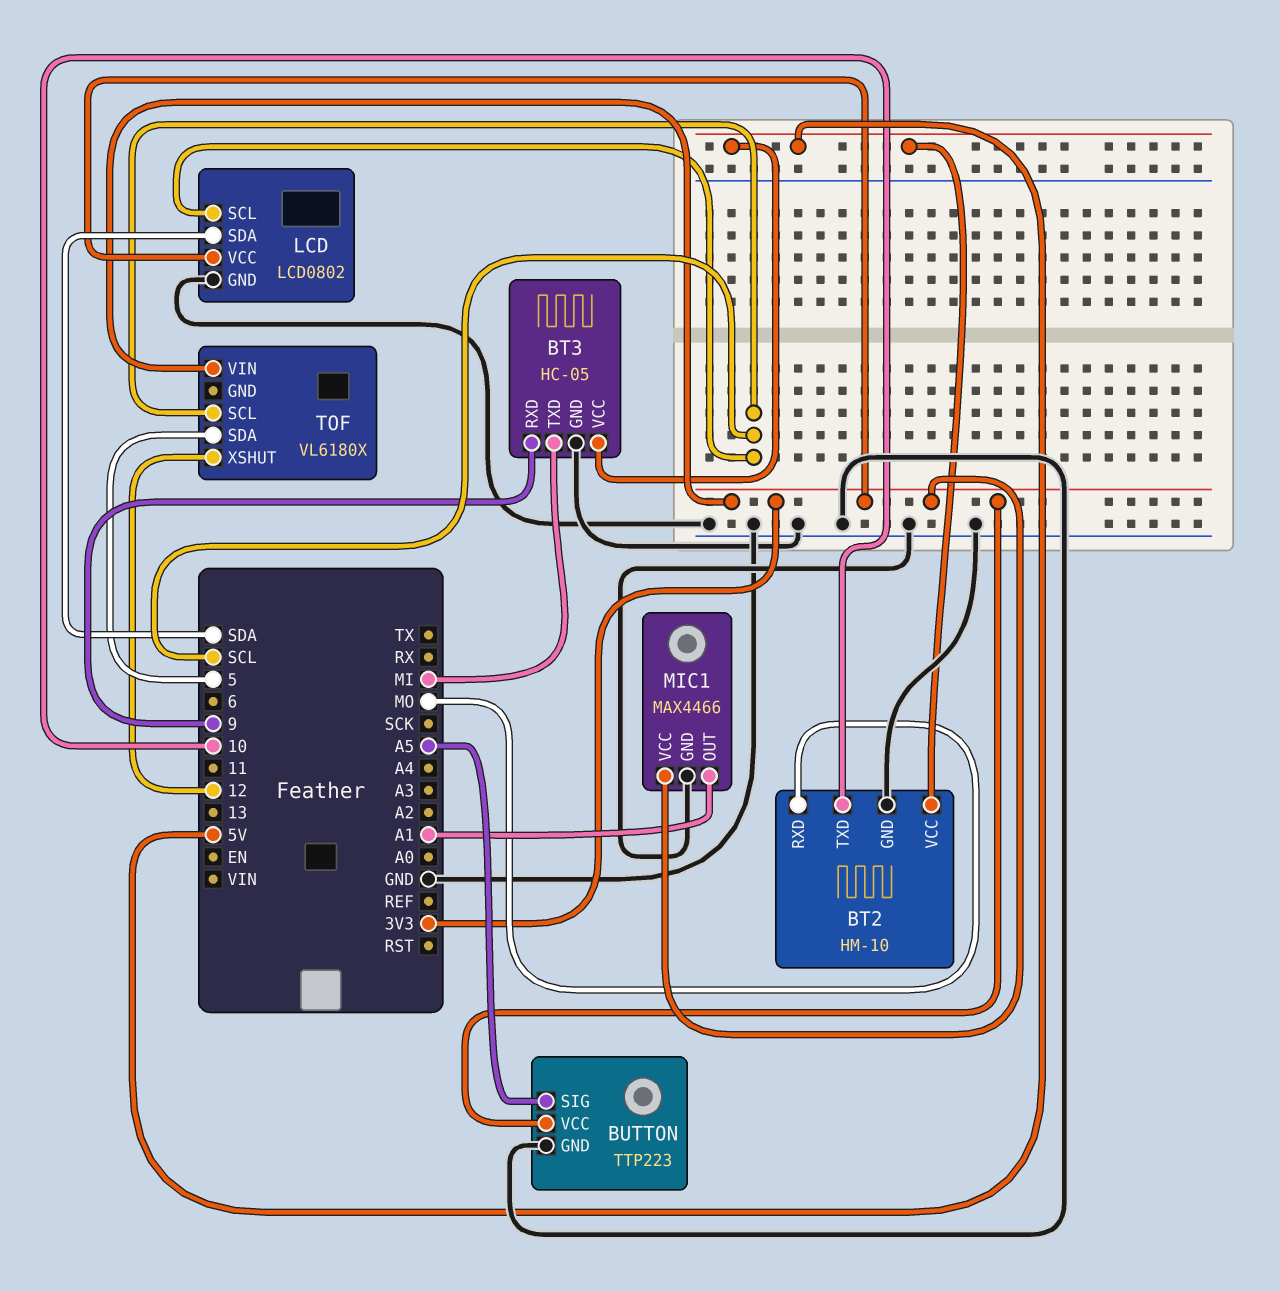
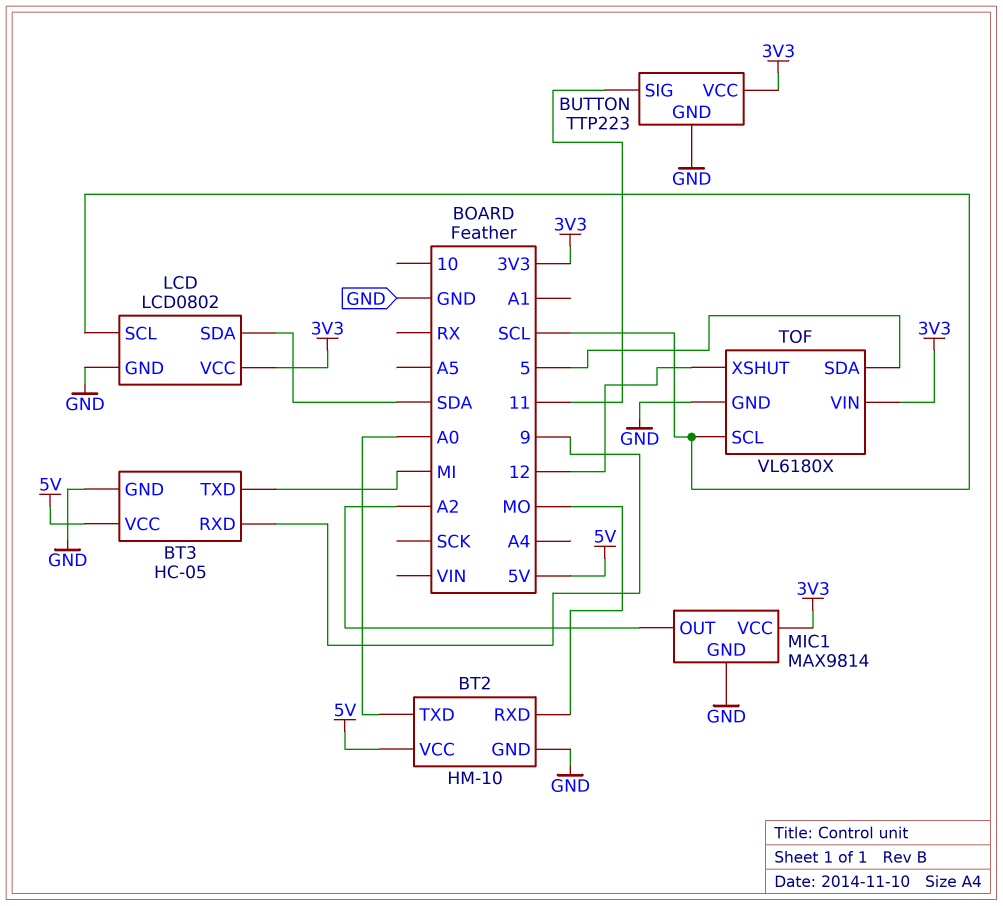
BT2 pin TXD: 10 -> A0
BUTTON pin SIG: A5 -> 11
MIC1: MAX4466 -> MAX9814
MIC1 pin OUT: A1 -> A2
TOF pin GND: none -> GND

